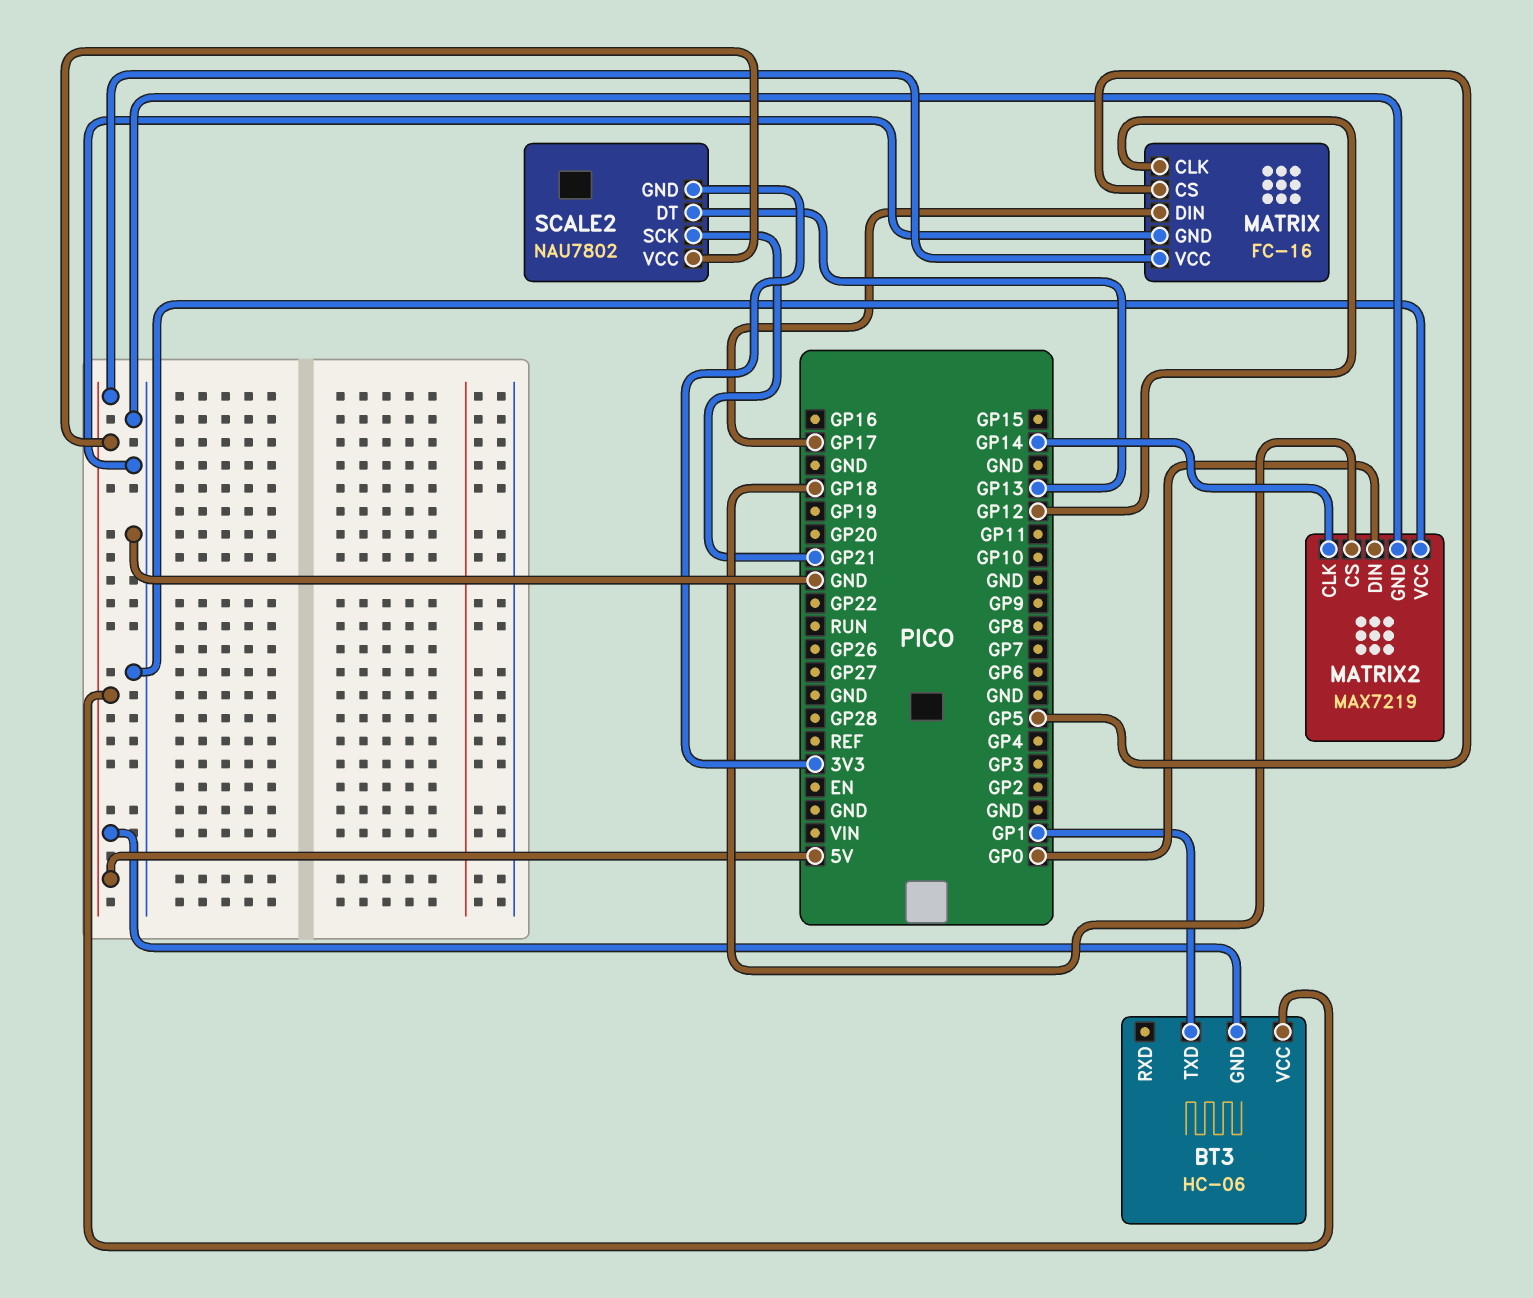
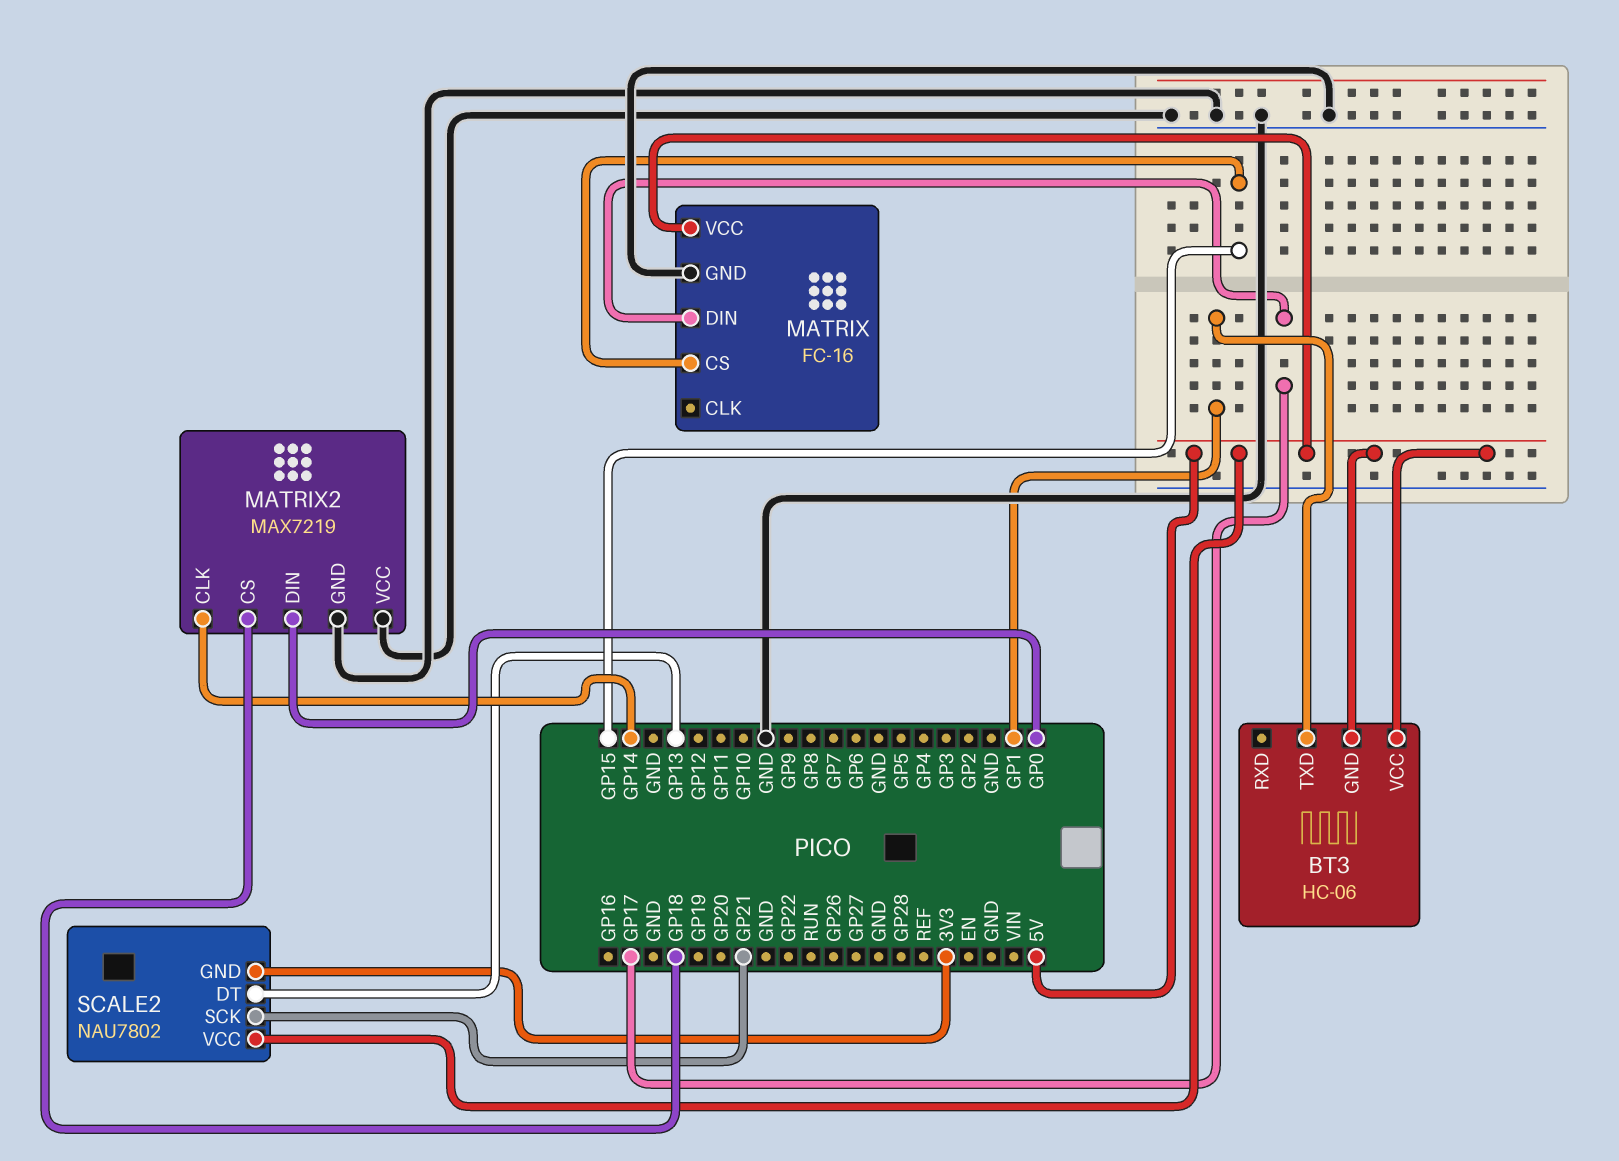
MATRIX pin CLK: GP12 -> none
MATRIX pin CS: GP5 -> GP15

